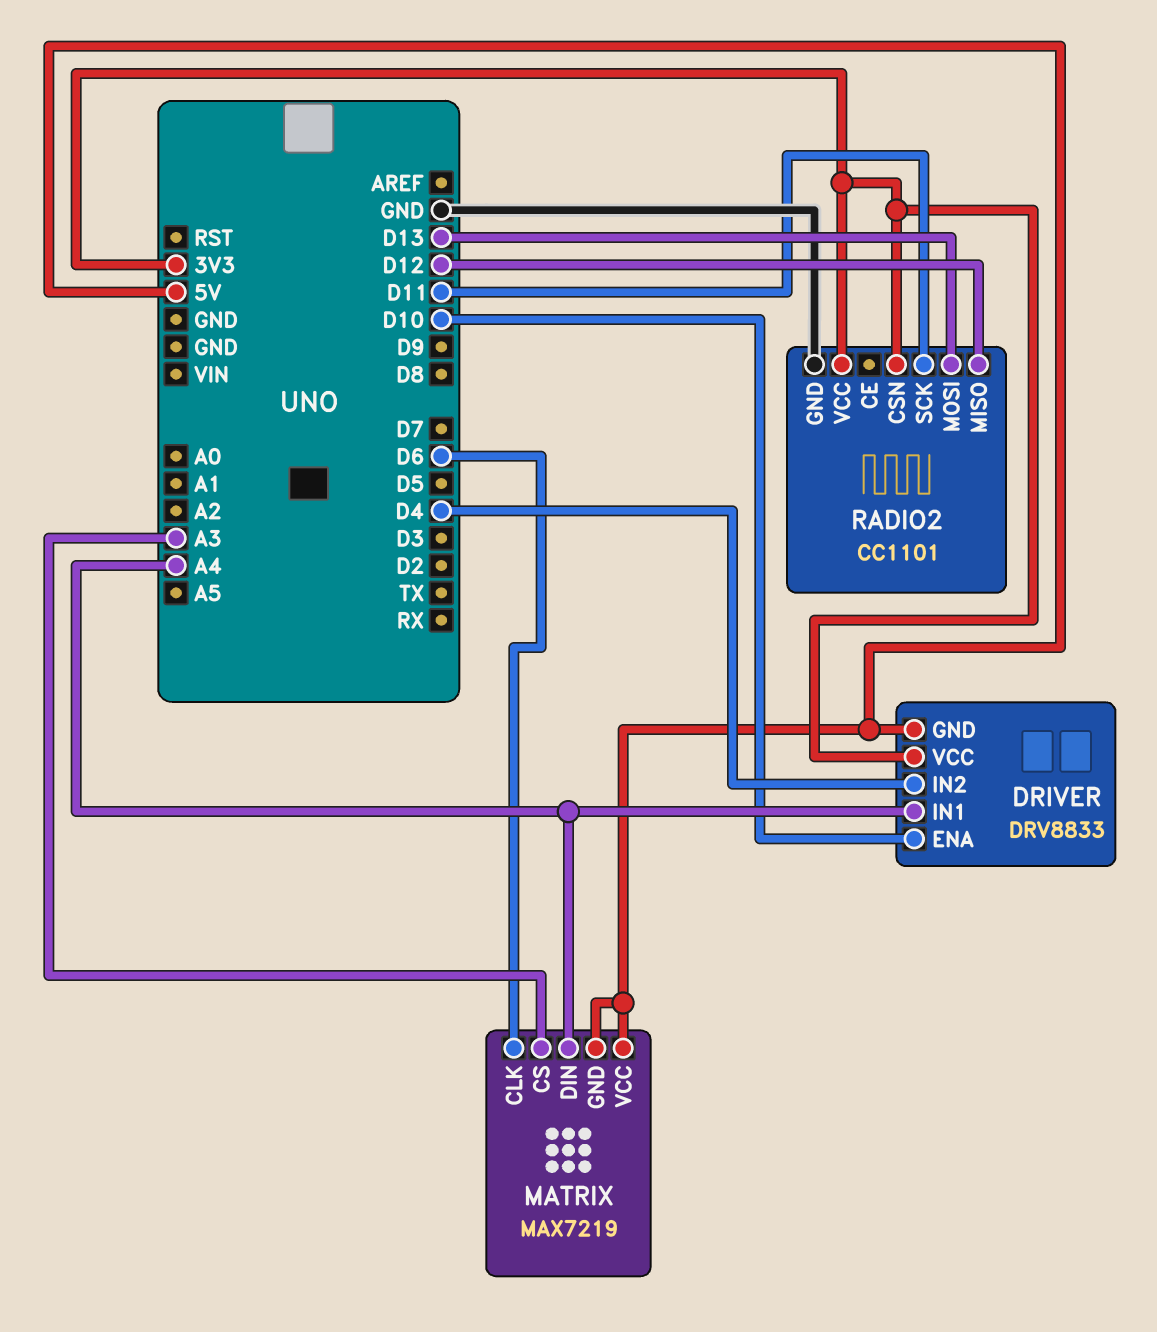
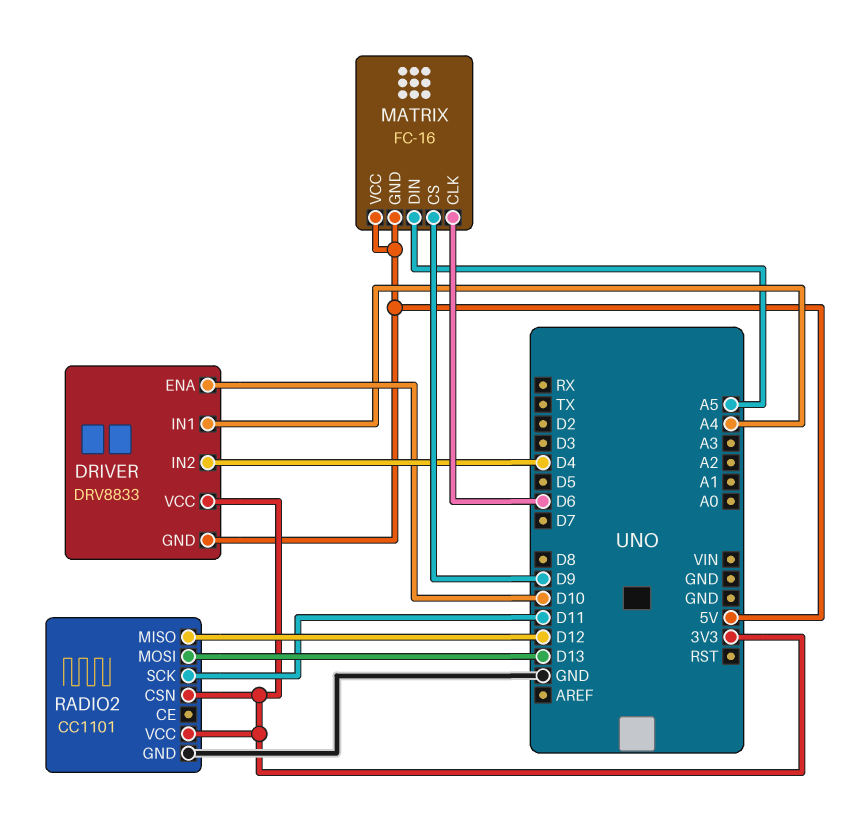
MATRIX: MAX7219 -> FC-16
MATRIX pin CS: A3 -> D9
MATRIX pin DIN: A4 -> A5

